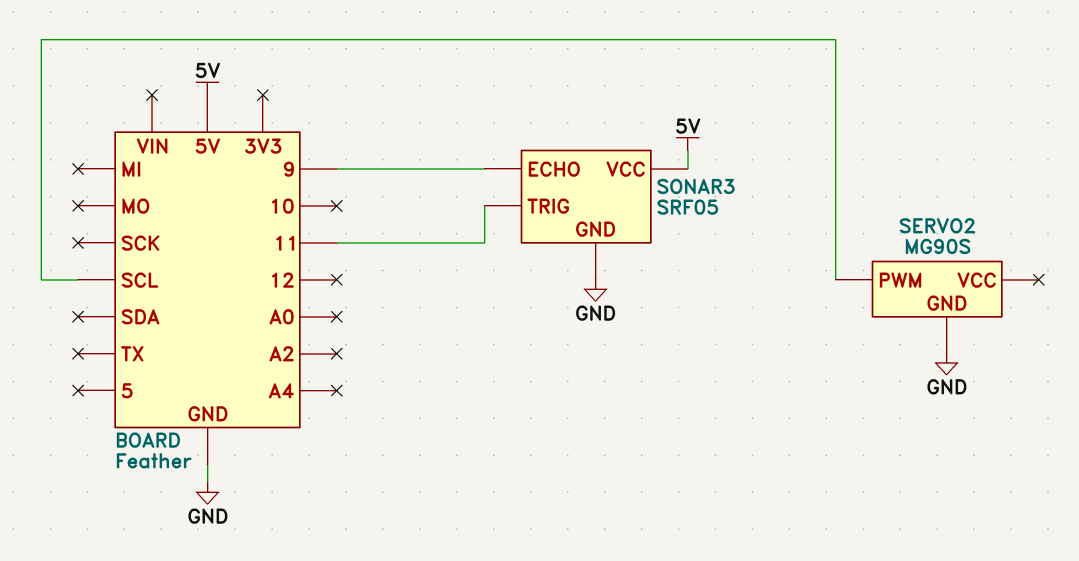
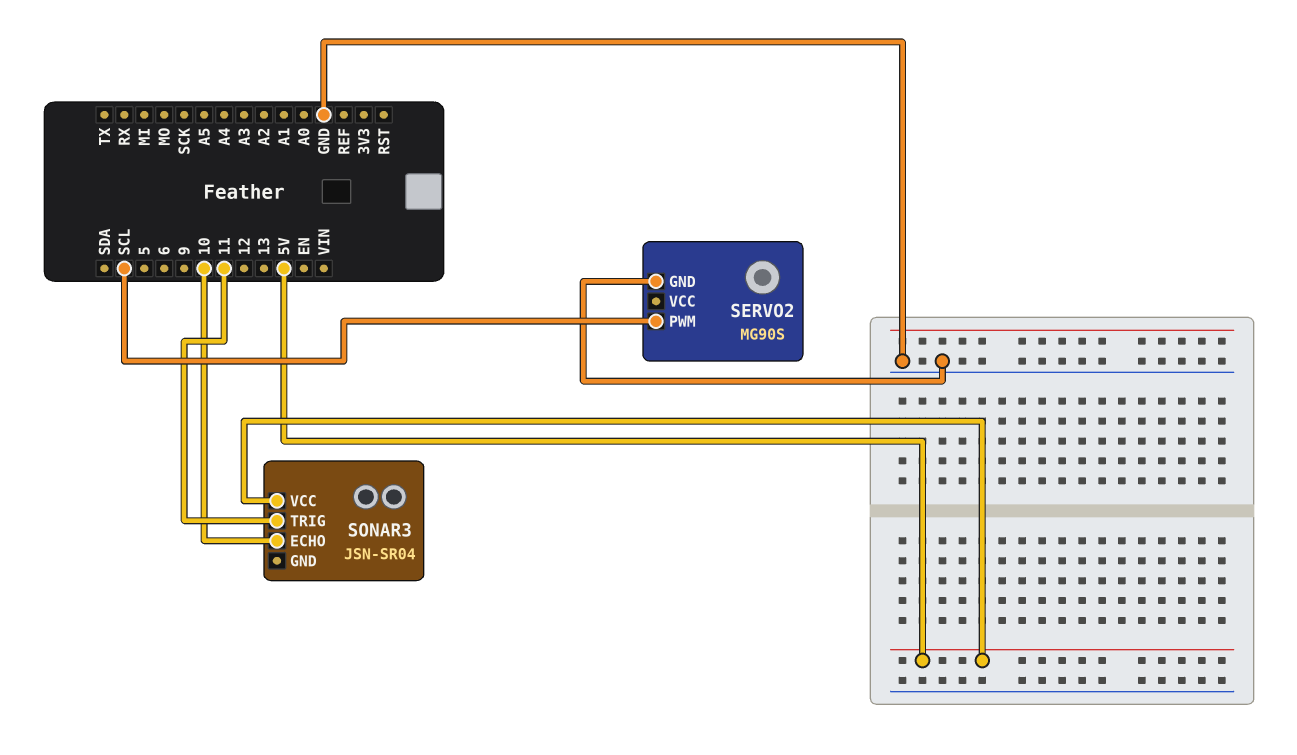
SONAR3: SRF05 -> JSN-SR04
SONAR3 pin ECHO: 9 -> 10
SONAR3 pin GND: GND -> none

